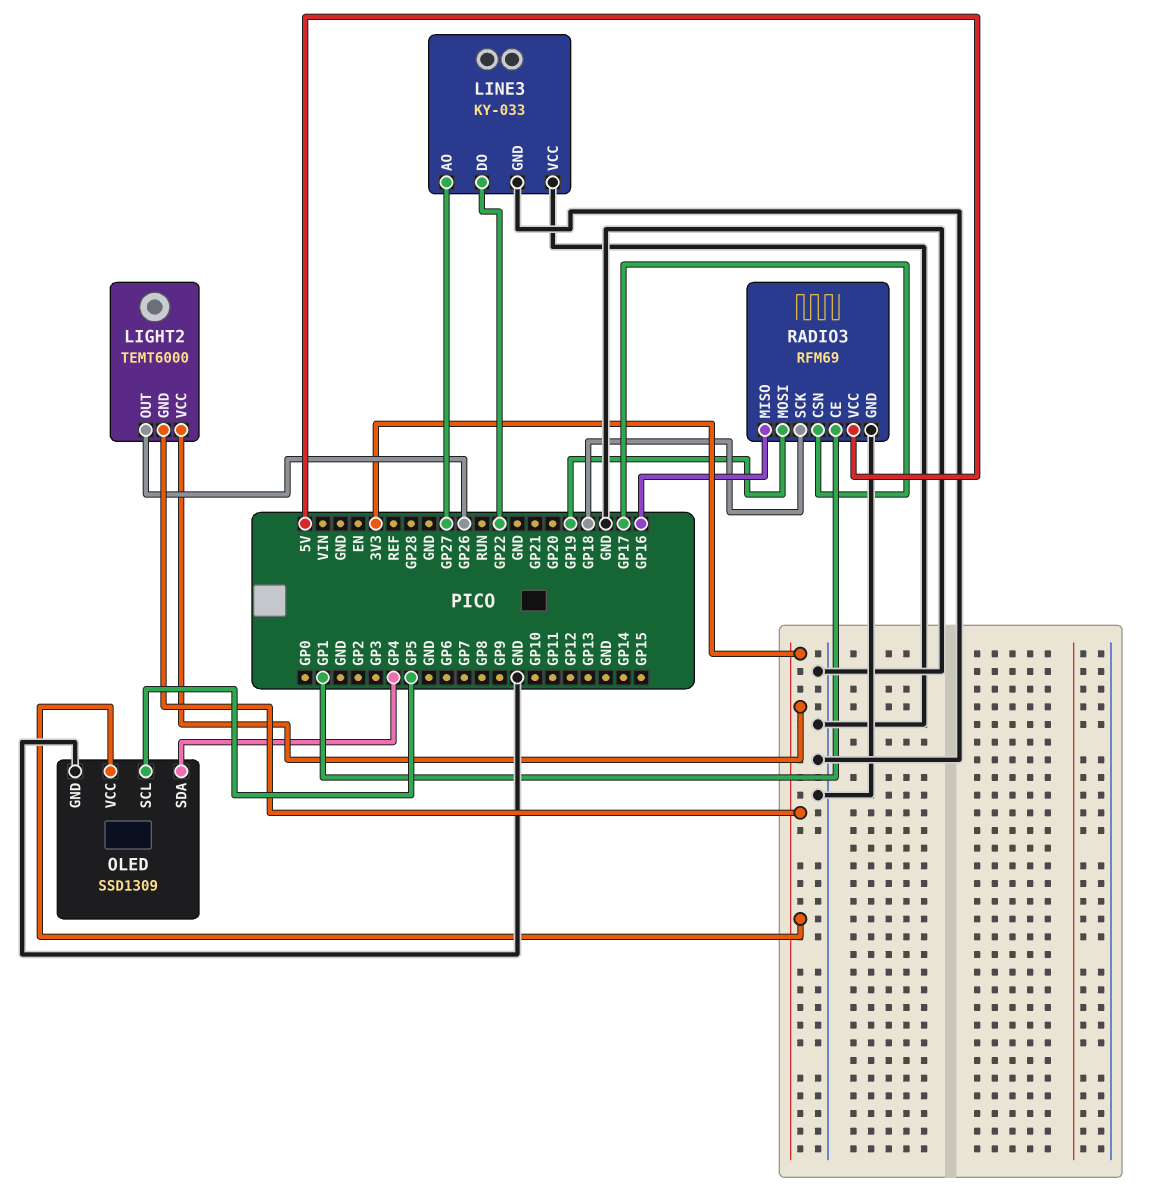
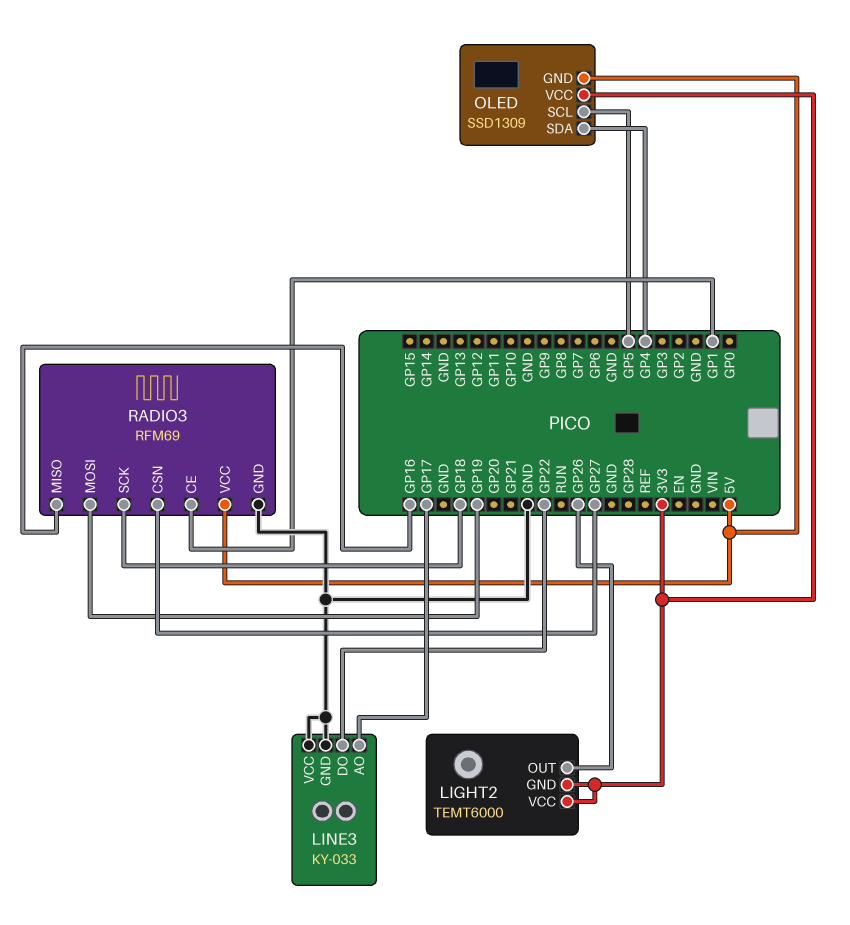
LINE3 pin AO: GP27 -> GP17
OLED pin GND: GND -> 5V
RADIO3 pin CSN: GP17 -> GP27

